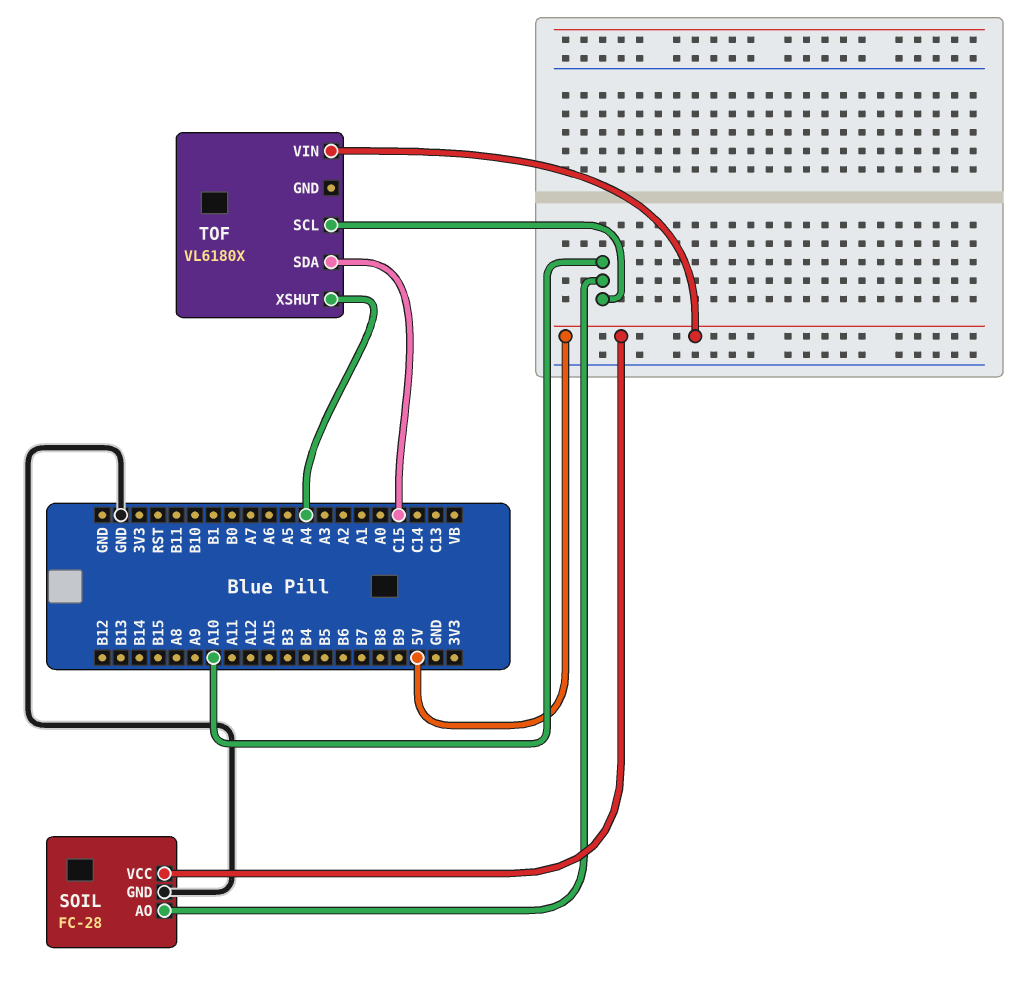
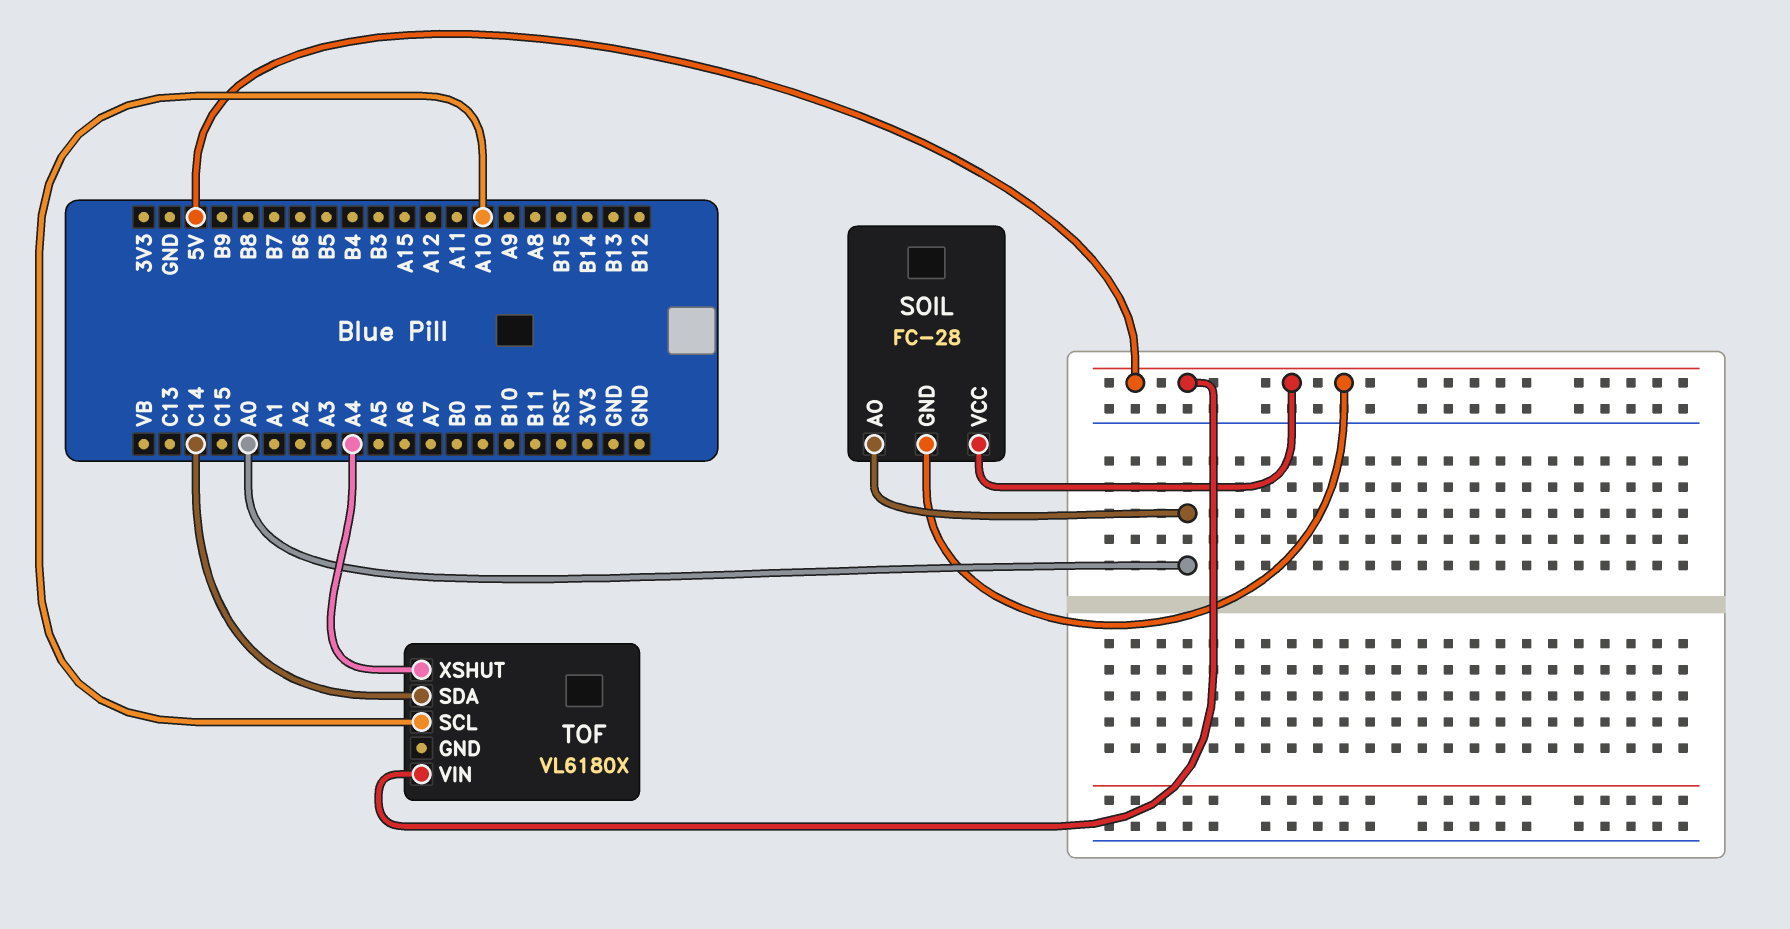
SOIL pin AO: A10 -> A0
SOIL pin GND: GND -> 5V
TOF pin SDA: C15 -> C14

